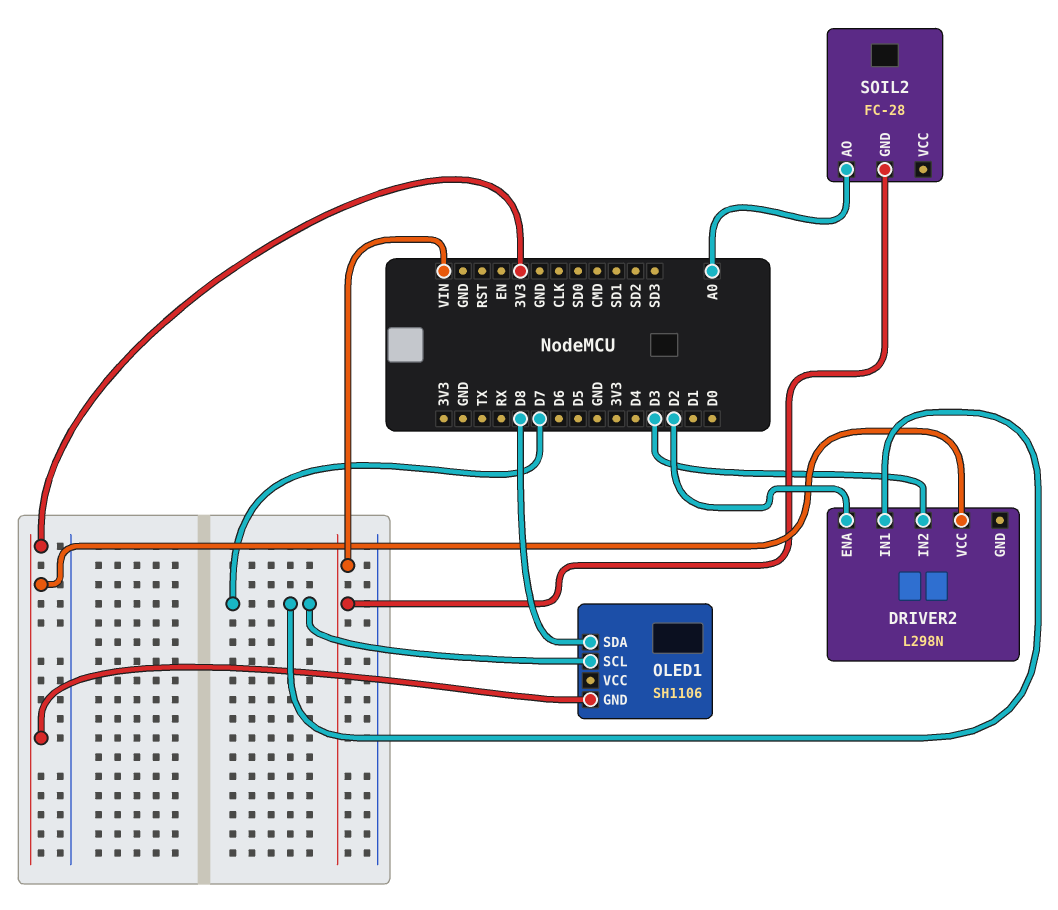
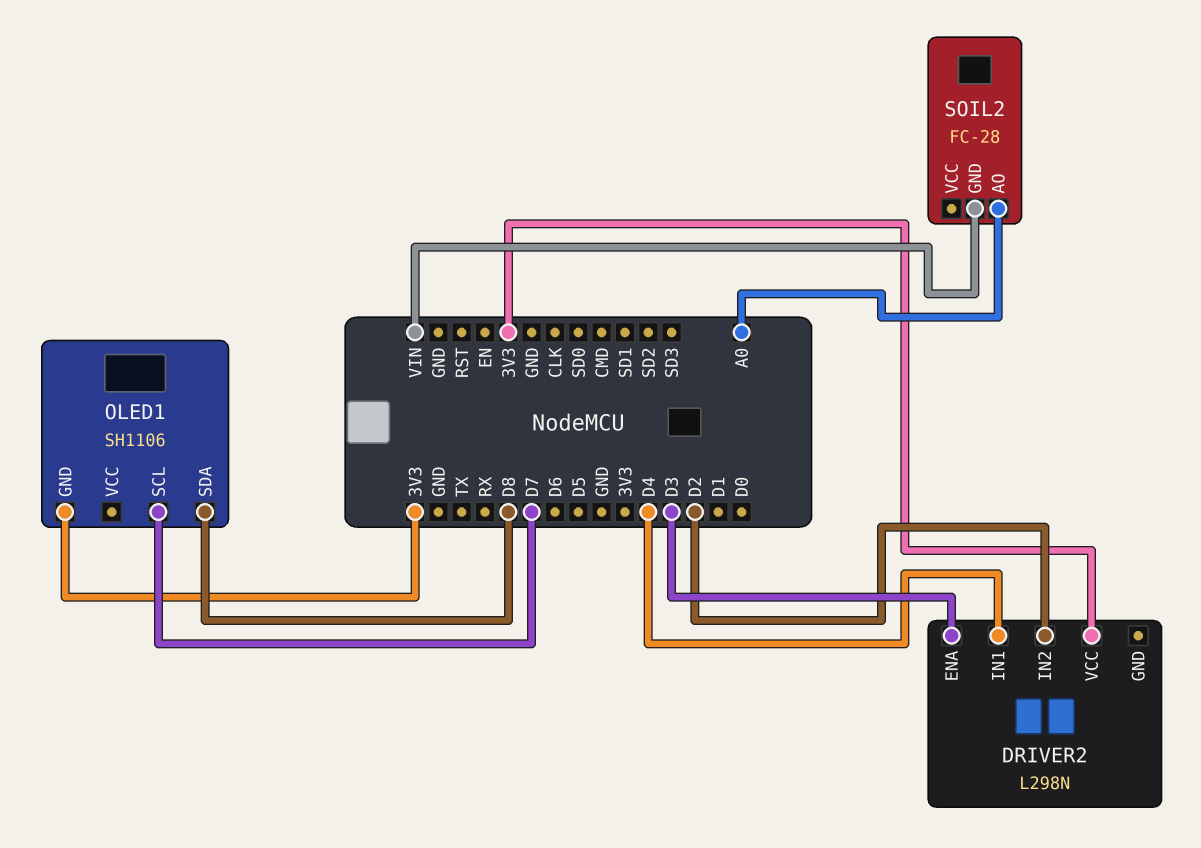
DRIVER2 pin ENA: D2 -> D3
DRIVER2 pin IN1: D7 -> D4
DRIVER2 pin IN2: D3 -> D2

